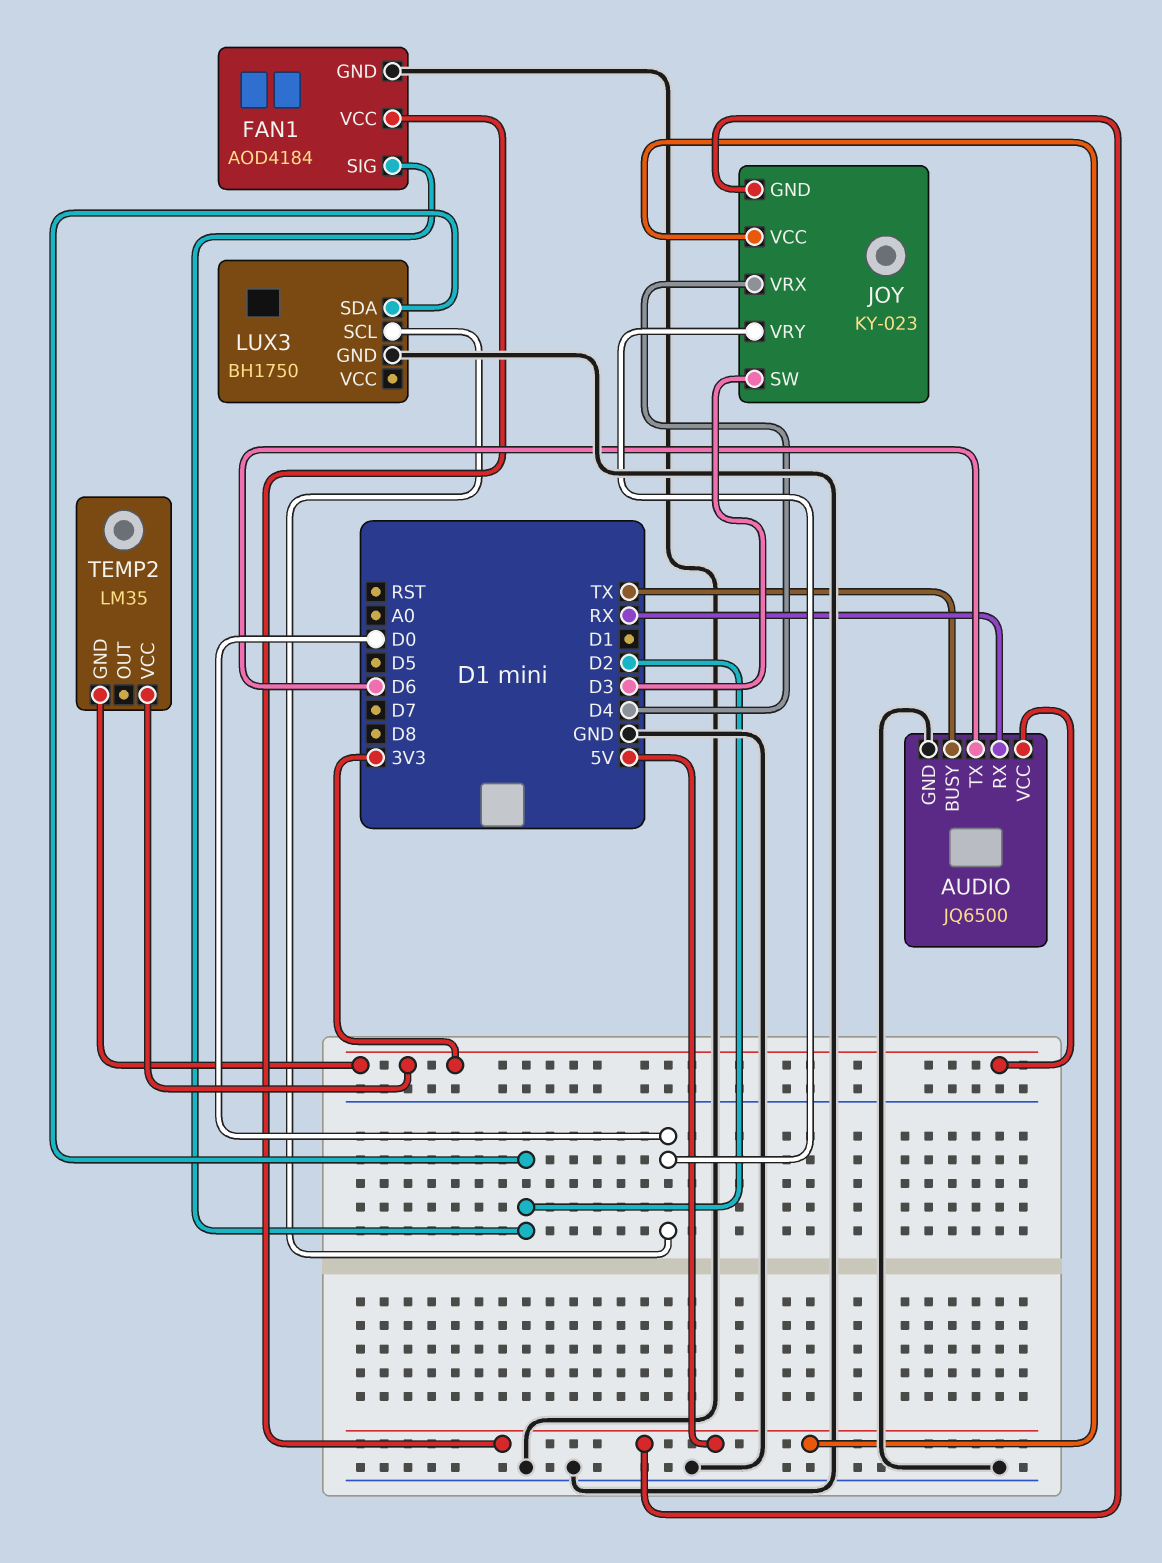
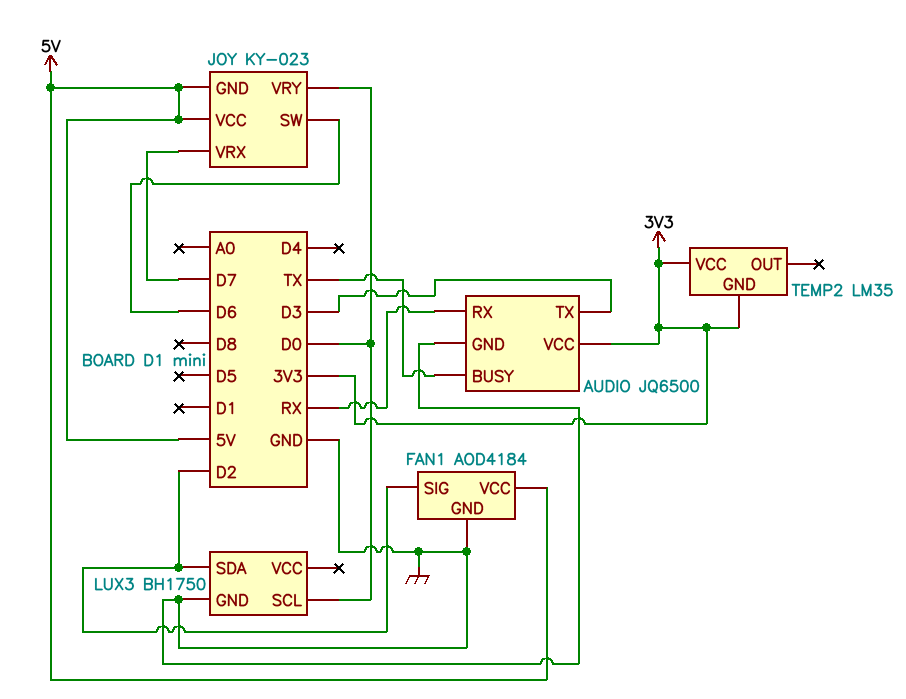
AUDIO pin TX: D6 -> D3
JOY pin SW: D3 -> D6
JOY pin VRX: D4 -> D7

